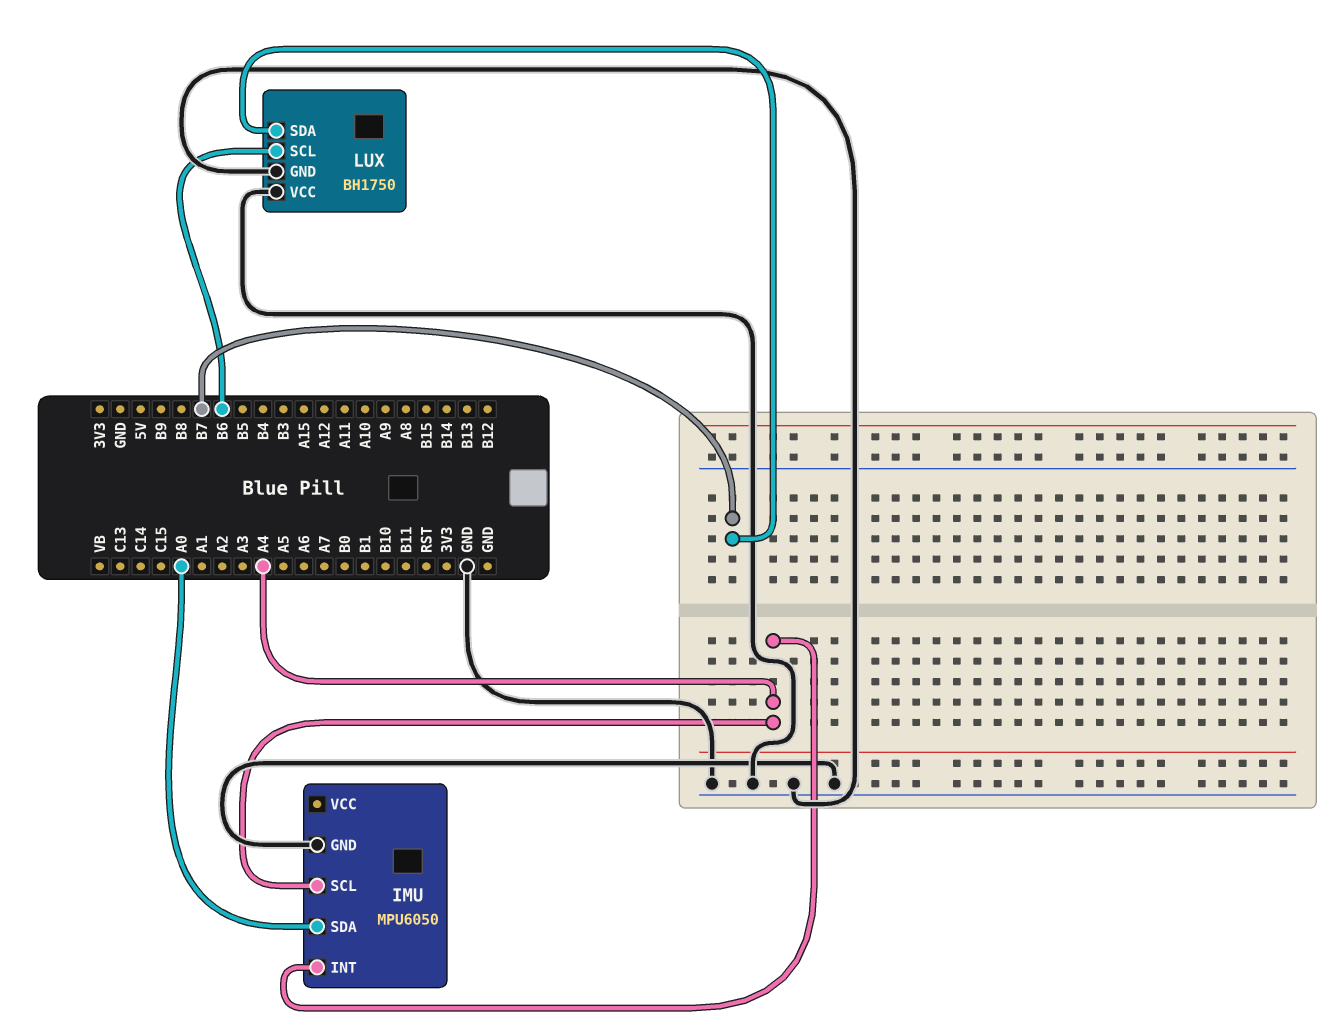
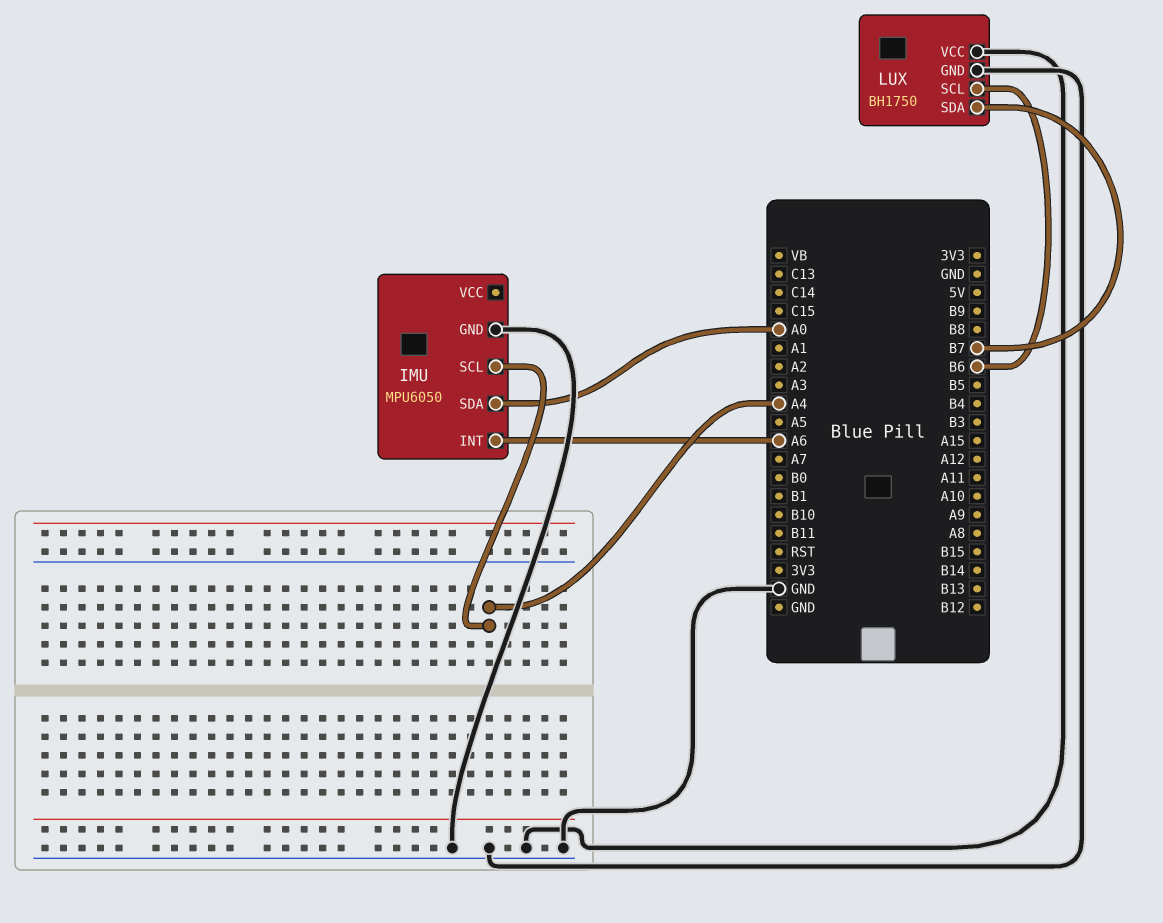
IMU pin INT: A4 -> A6

